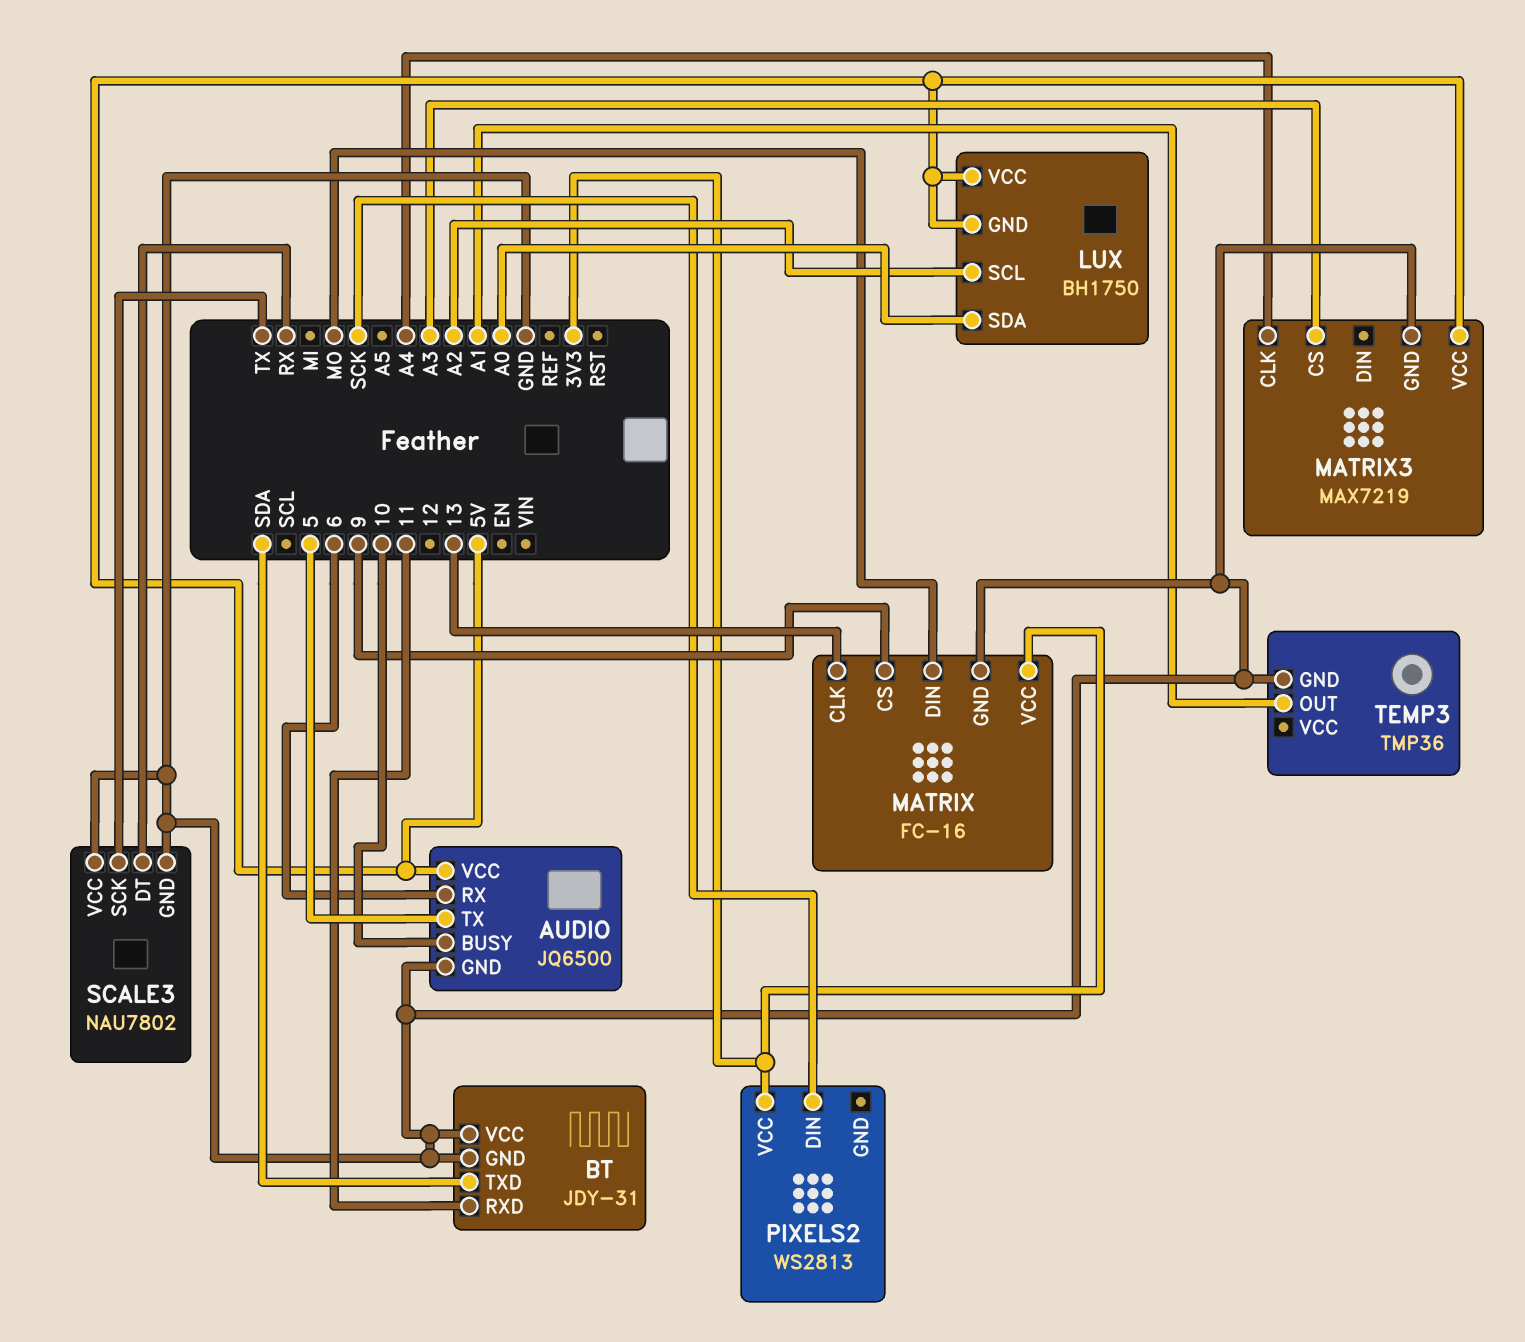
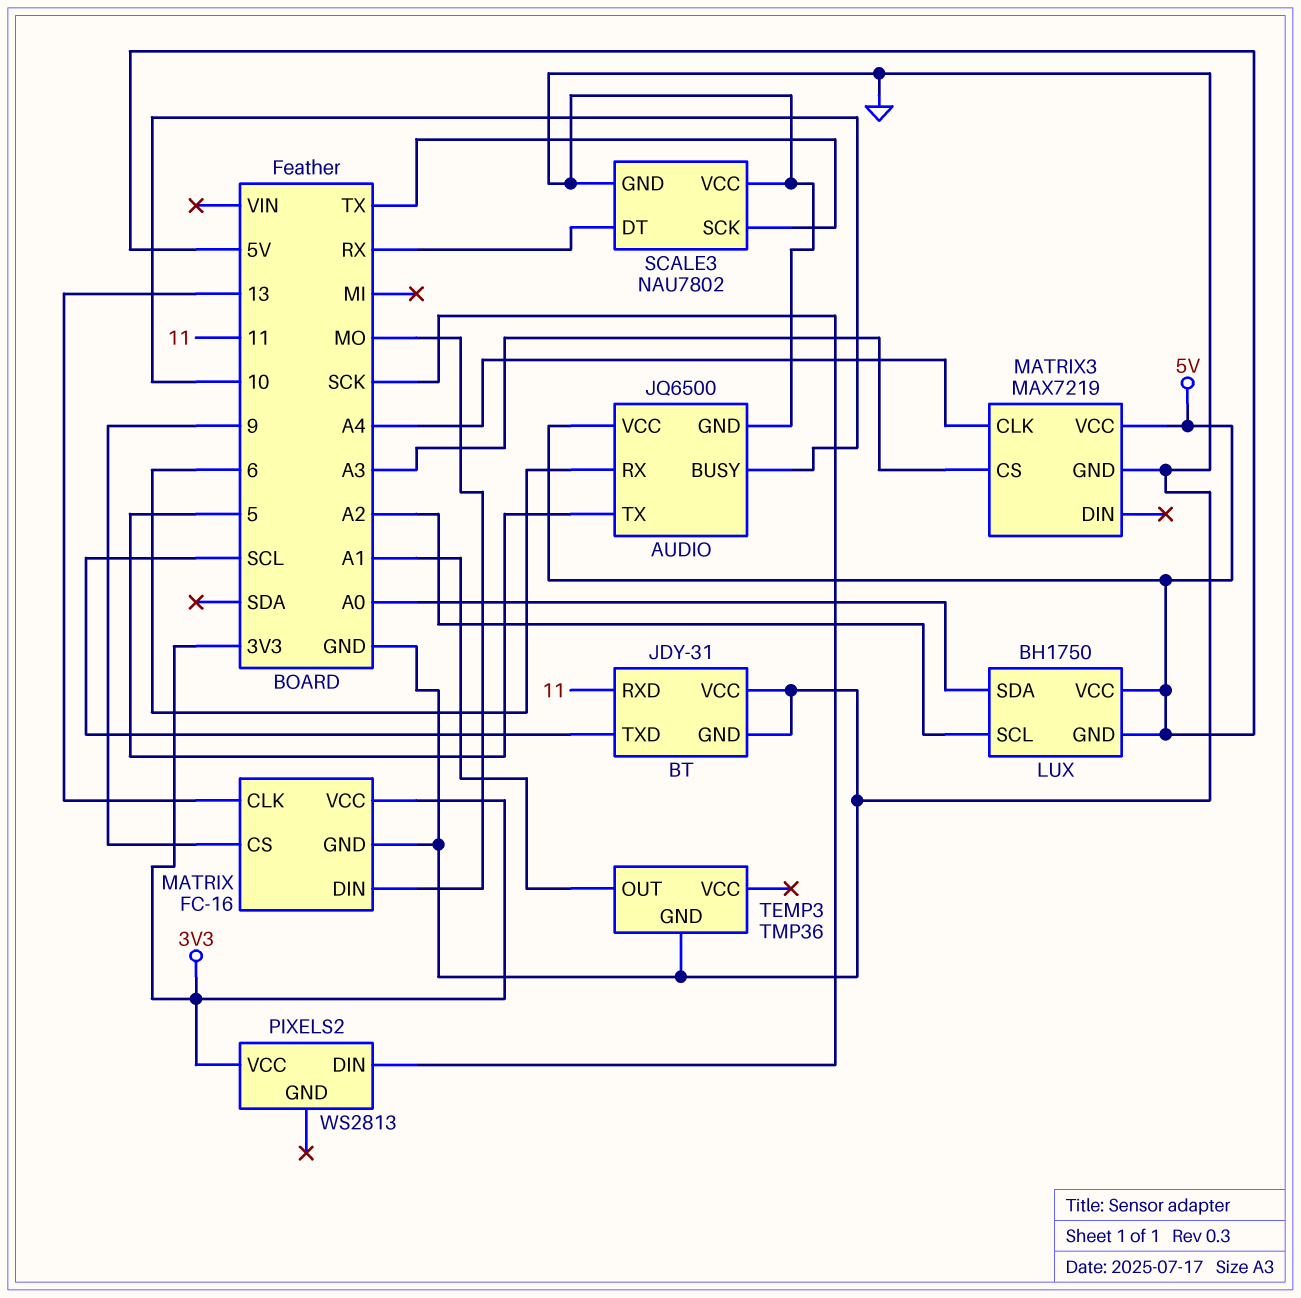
BT pin TXD: SDA -> SCL

